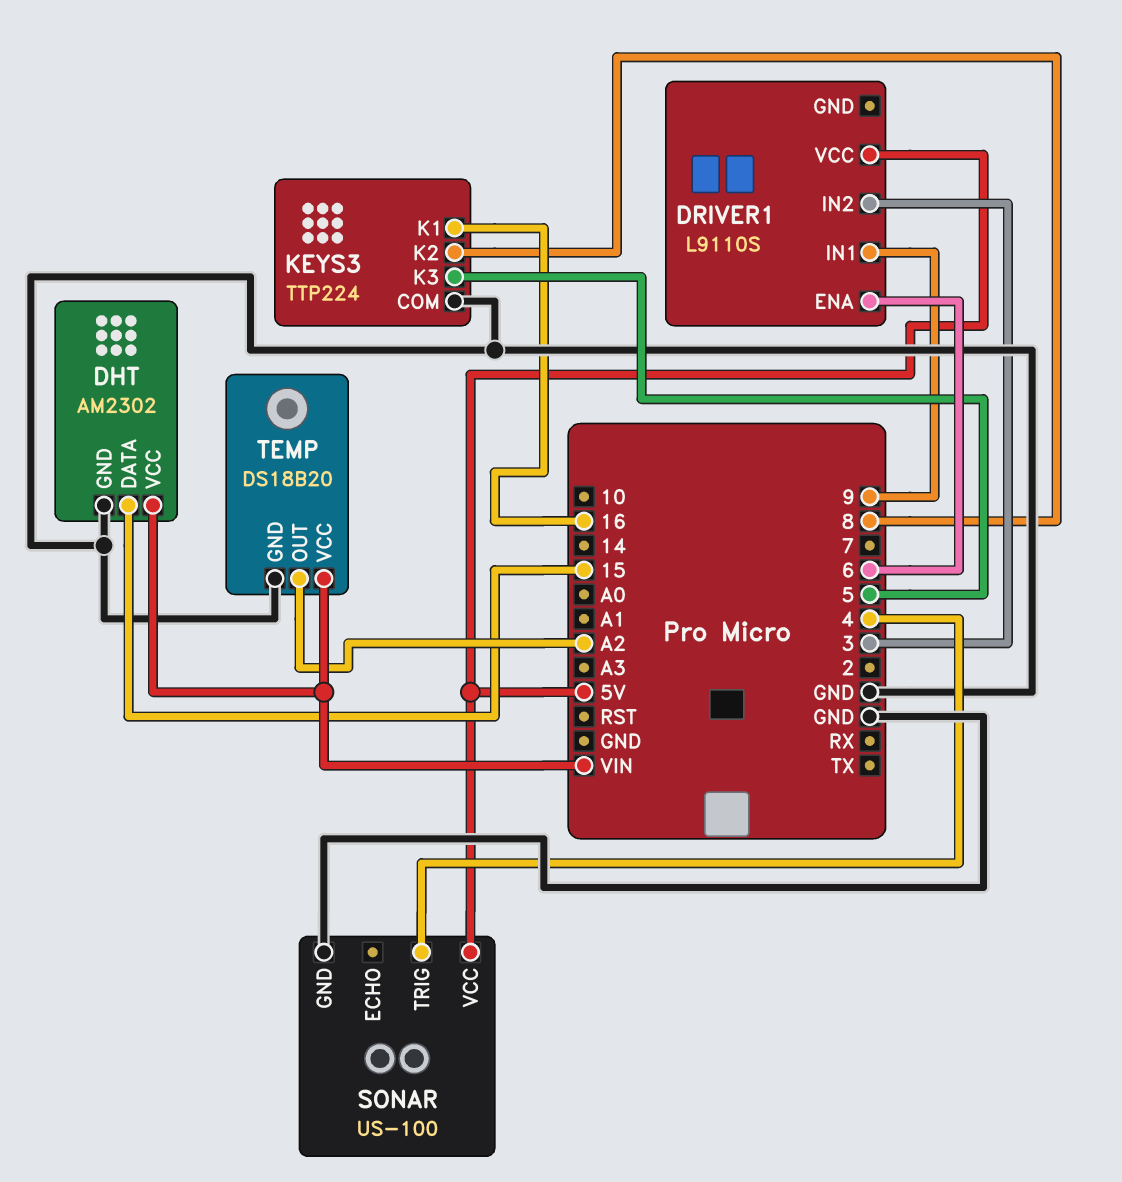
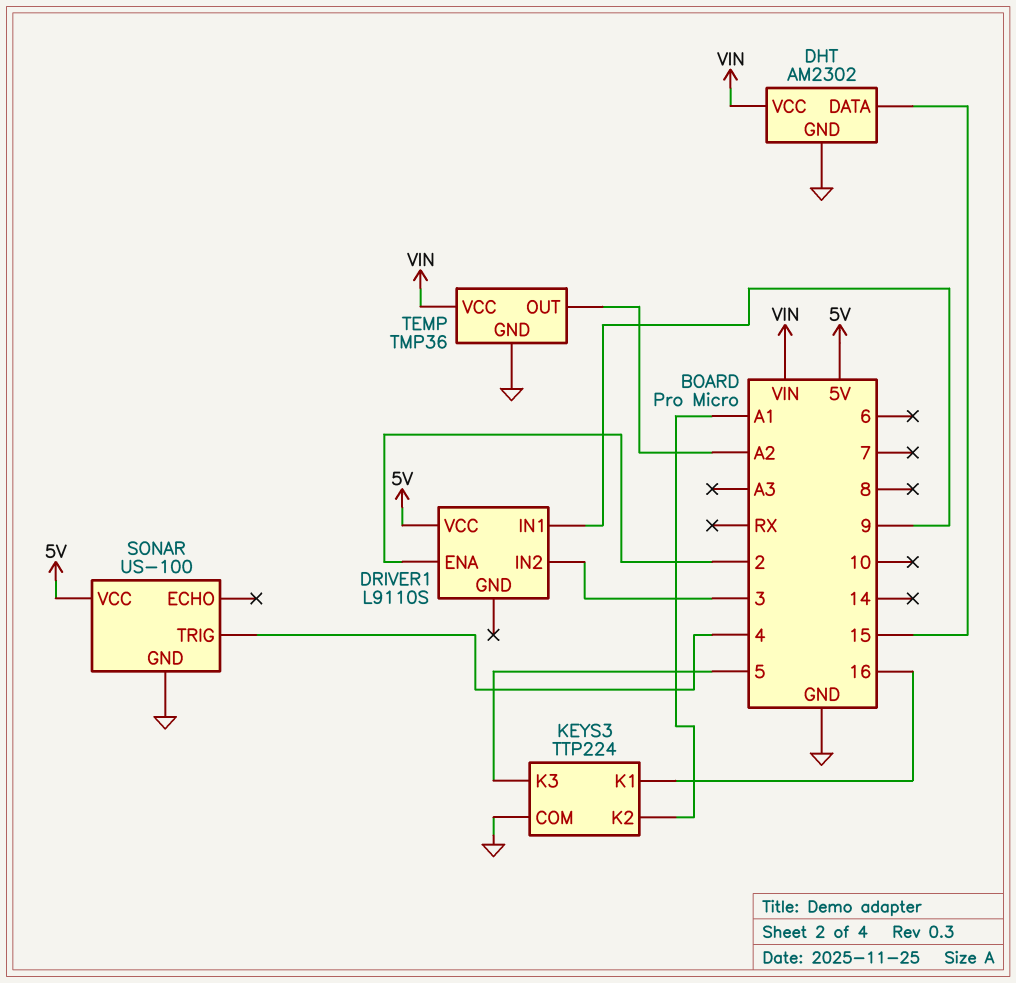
DRIVER1 pin ENA: 6 -> 2
KEYS3 pin K2: 8 -> A1
TEMP: DS18B20 -> TMP36

